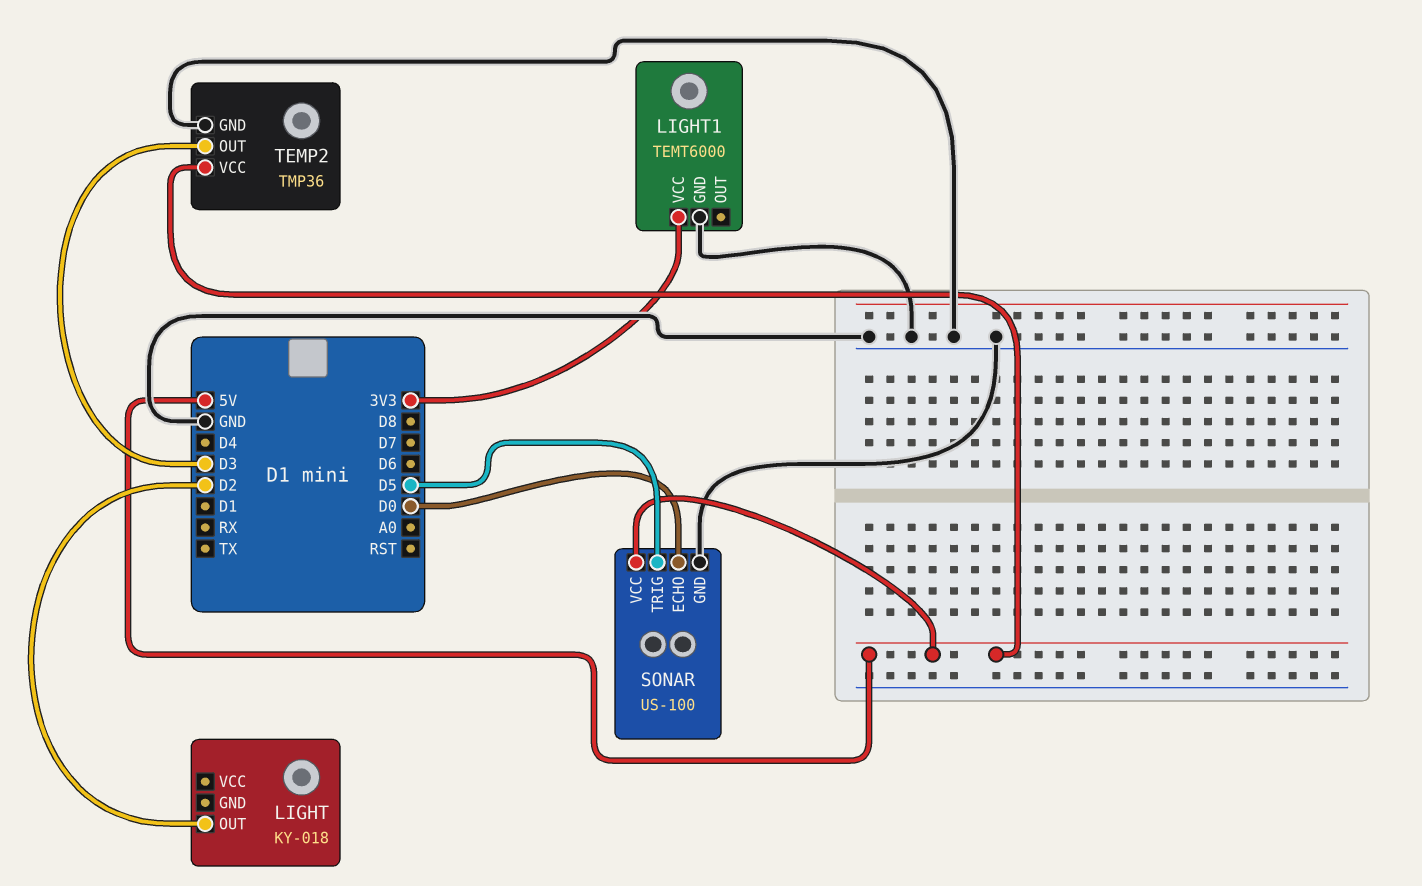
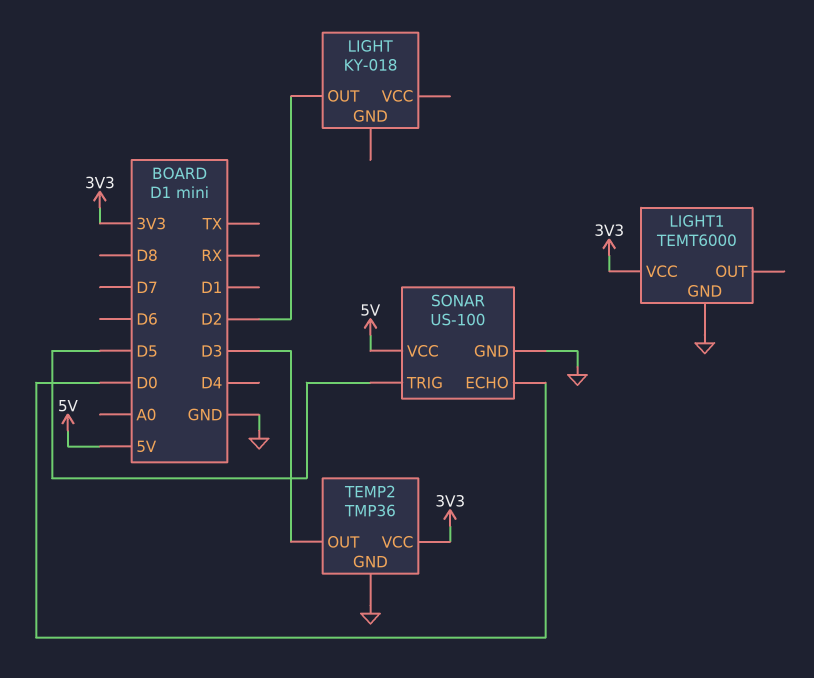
TEMP2 pin VCC: 5V -> 3V3

